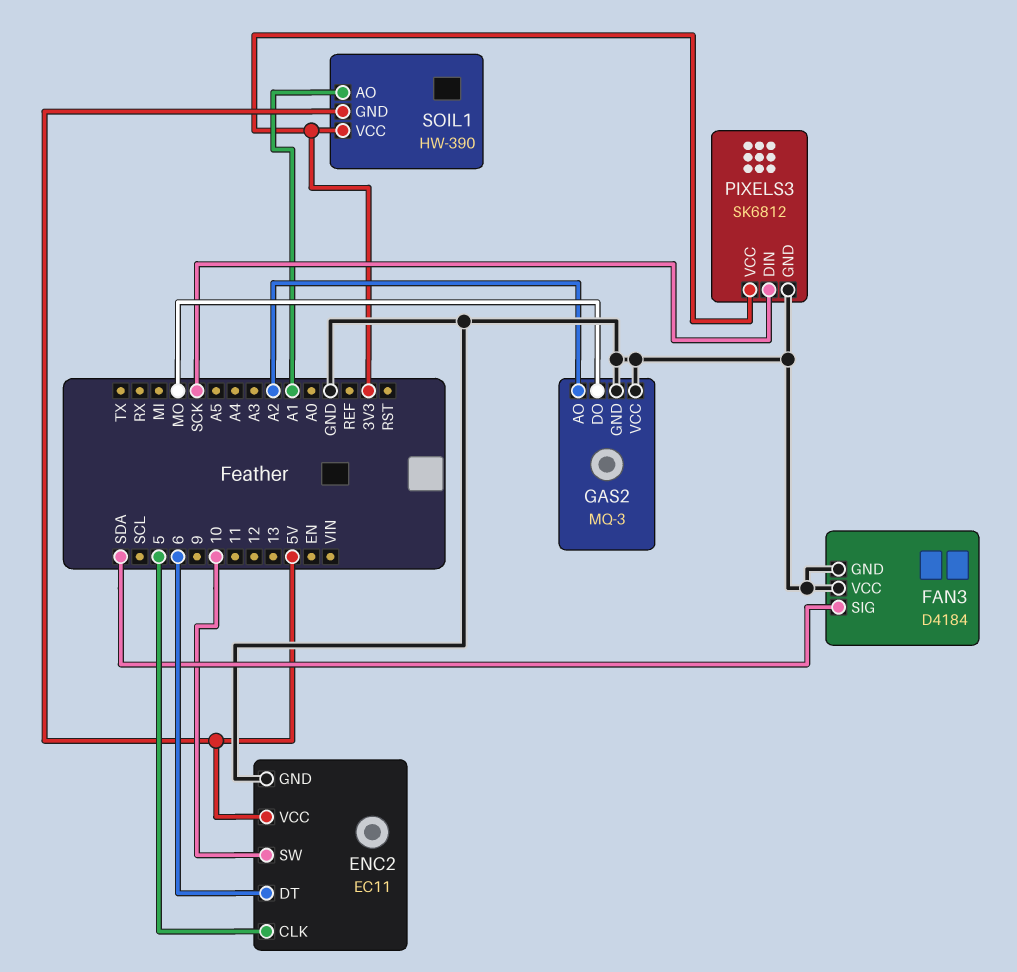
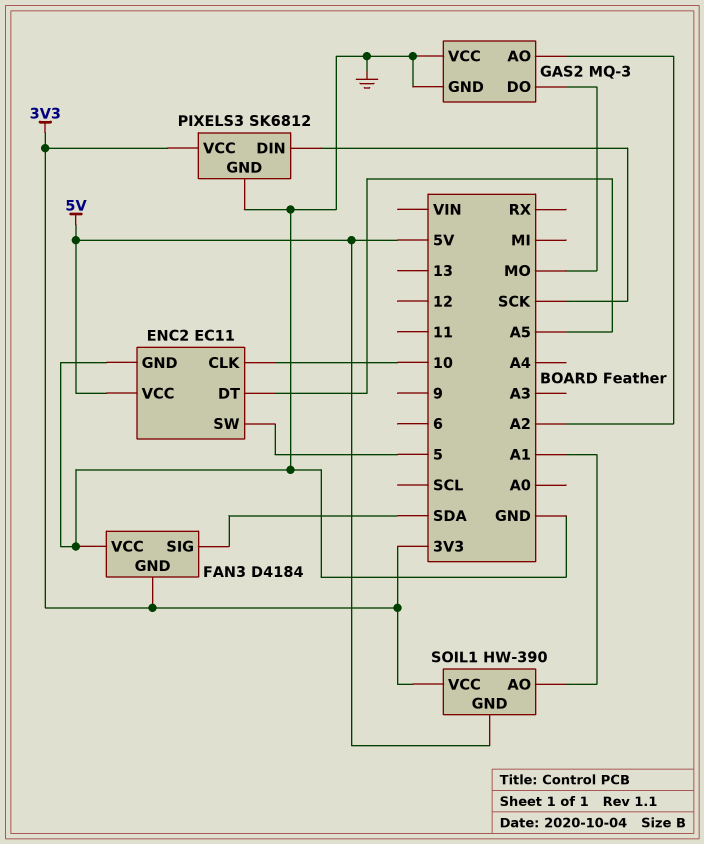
ENC2 pin CLK: 5 -> 10
ENC2 pin DT: 6 -> A5
ENC2 pin SW: 10 -> 5
FAN3 pin GND: GND -> 3V3

